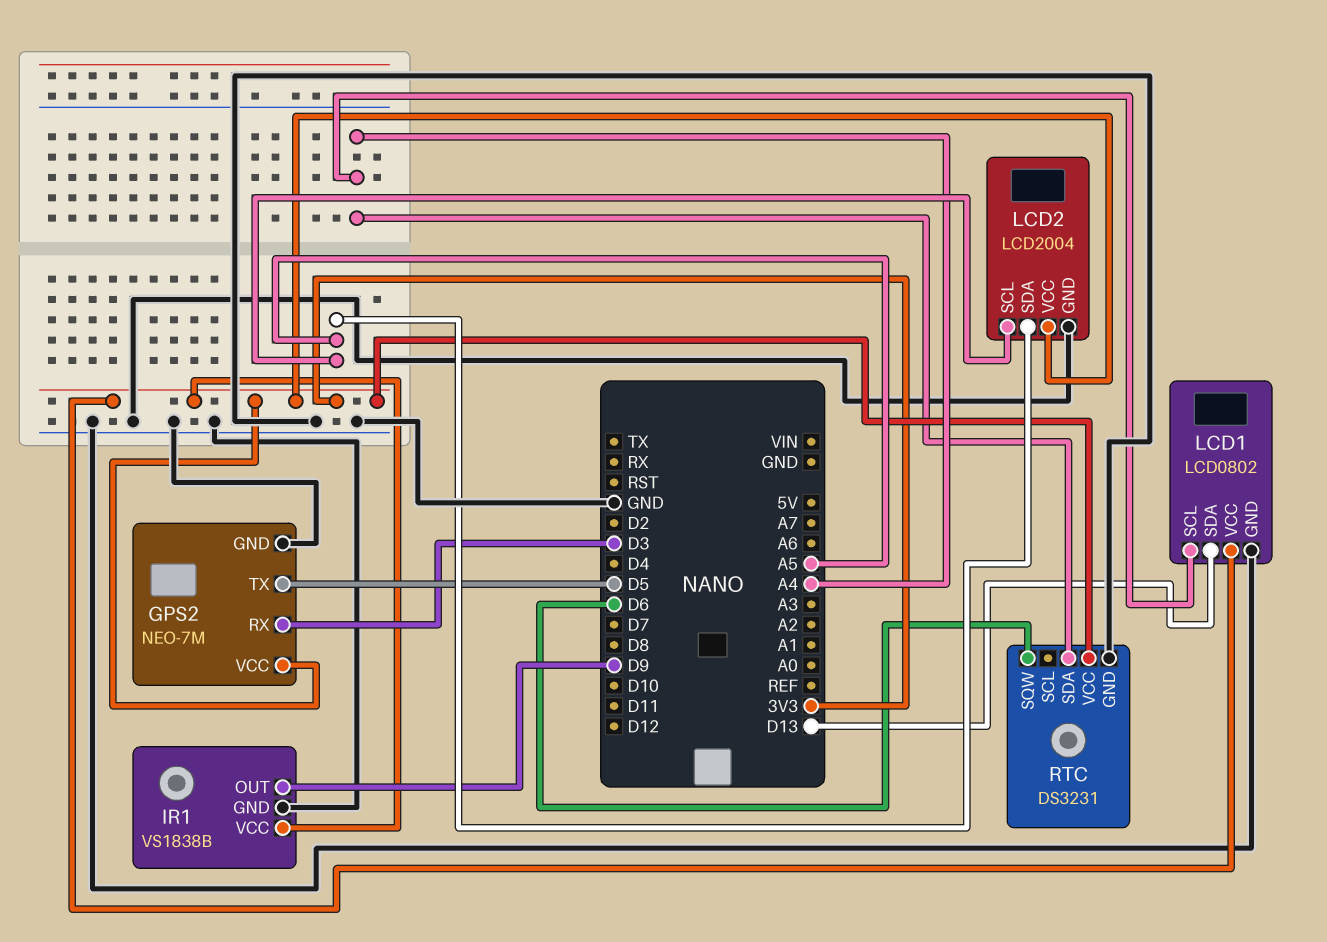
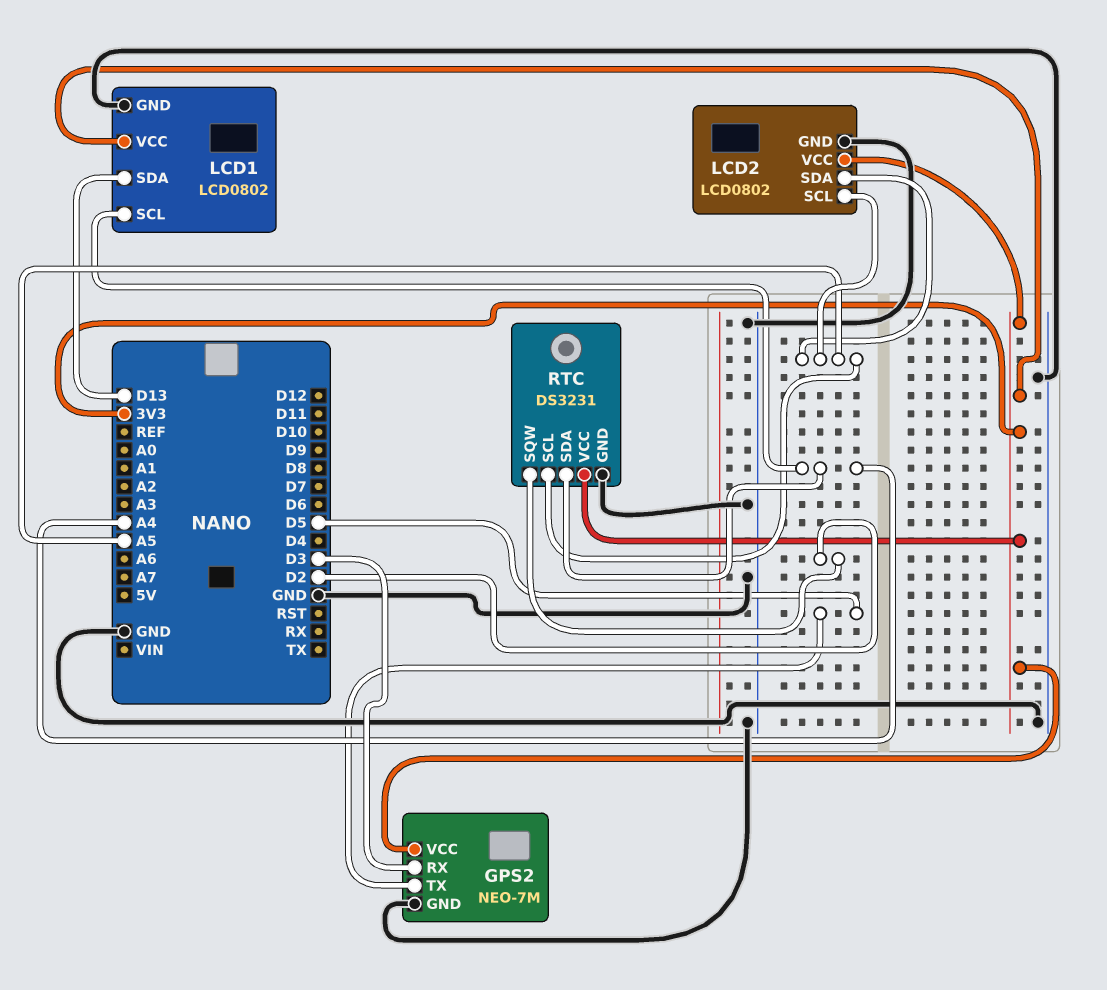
IR1: VS1838B -> none
IR1 pin GND: GND -> none
IR1 pin OUT: D9 -> none
IR1 pin VCC: 3V3 -> none
LCD2: LCD2004 -> LCD0802
RTC pin SCL: none -> A5
RTC pin SQW: D6 -> D2

